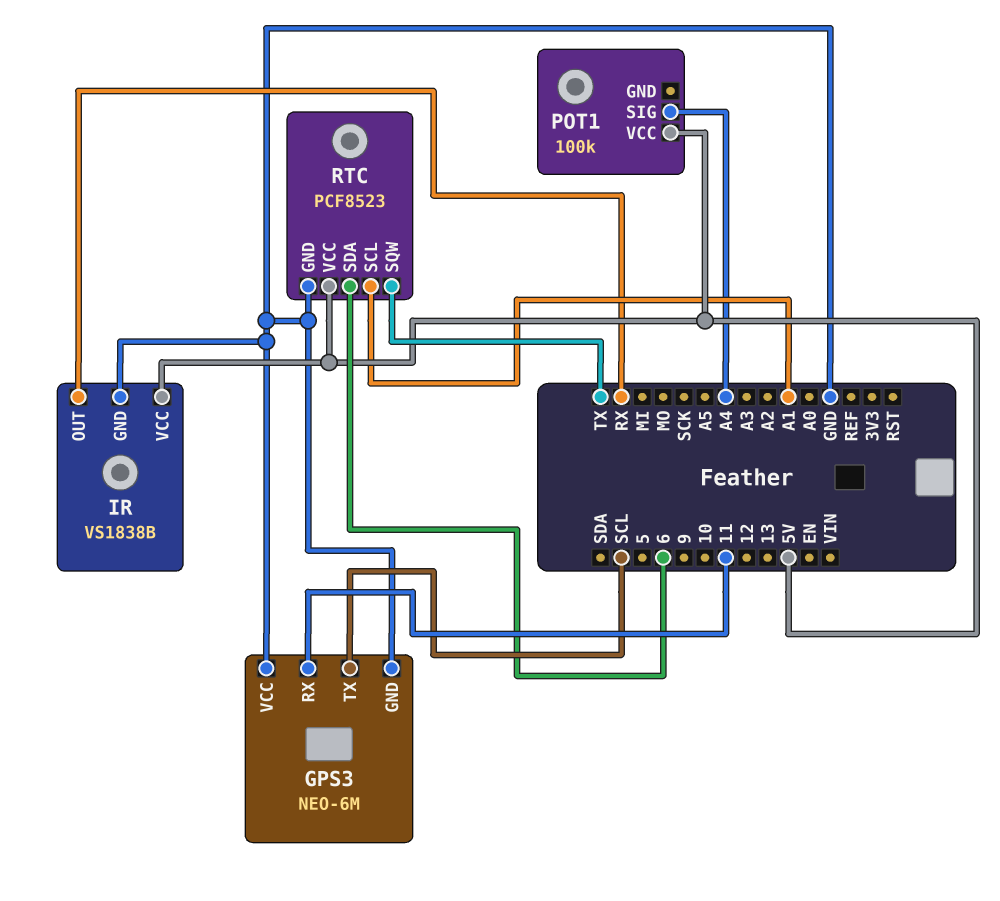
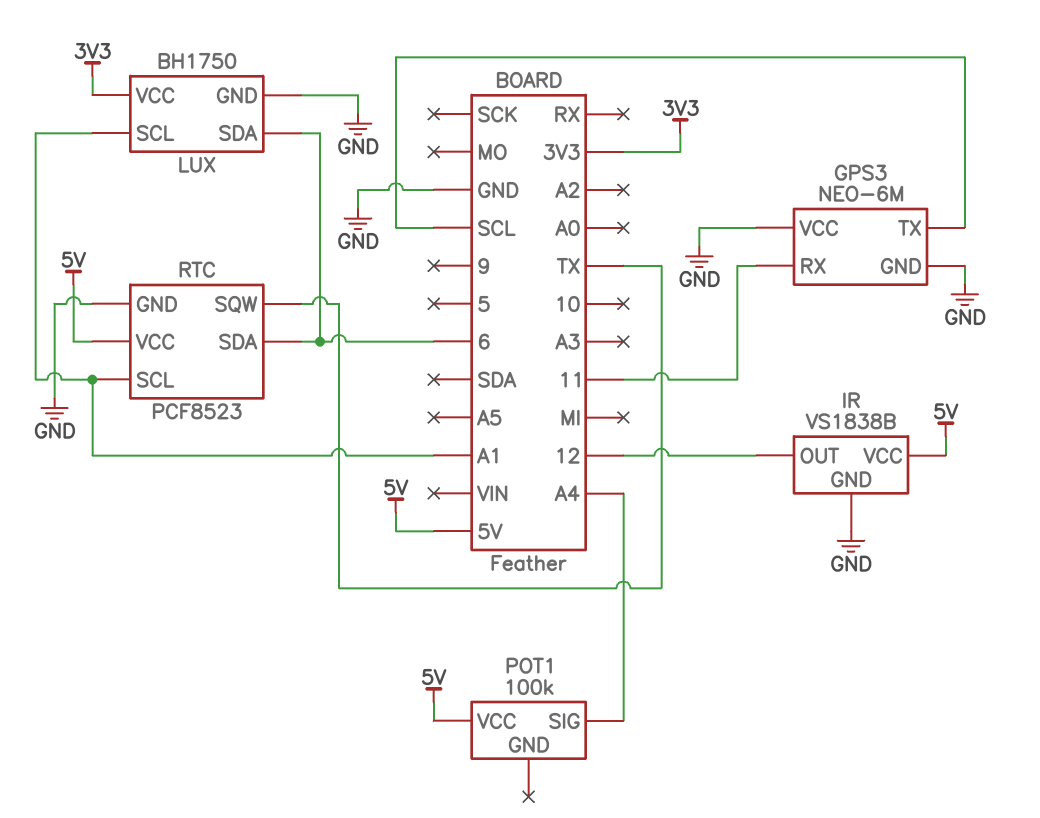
IR pin OUT: RX -> 12
LUX: none -> BH1750
LUX pin GND: none -> GND
LUX pin SCL: none -> A1
LUX pin SDA: none -> 6
LUX pin VCC: none -> 3V3

